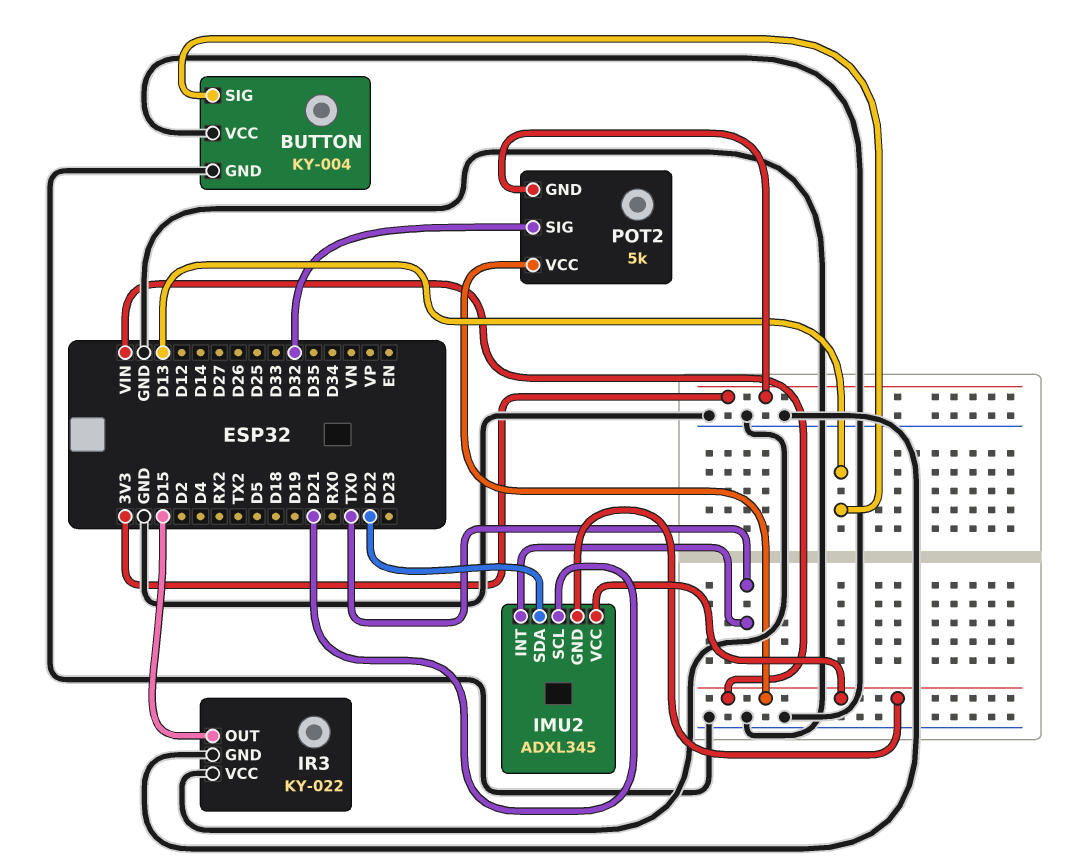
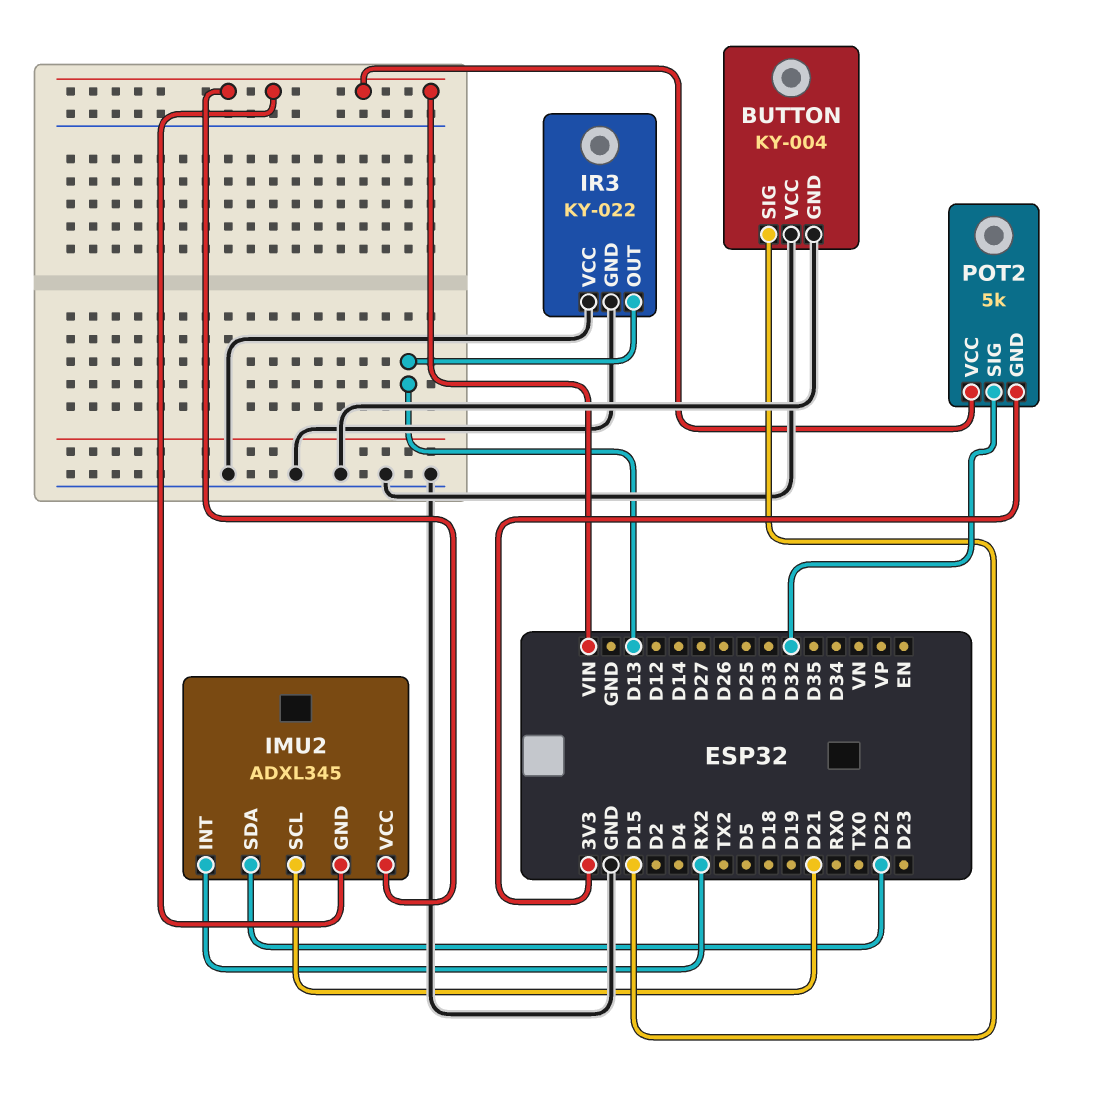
BUTTON pin SIG: D13 -> D15
IMU2 pin INT: TX0 -> RX2
IR3 pin OUT: D15 -> D13

